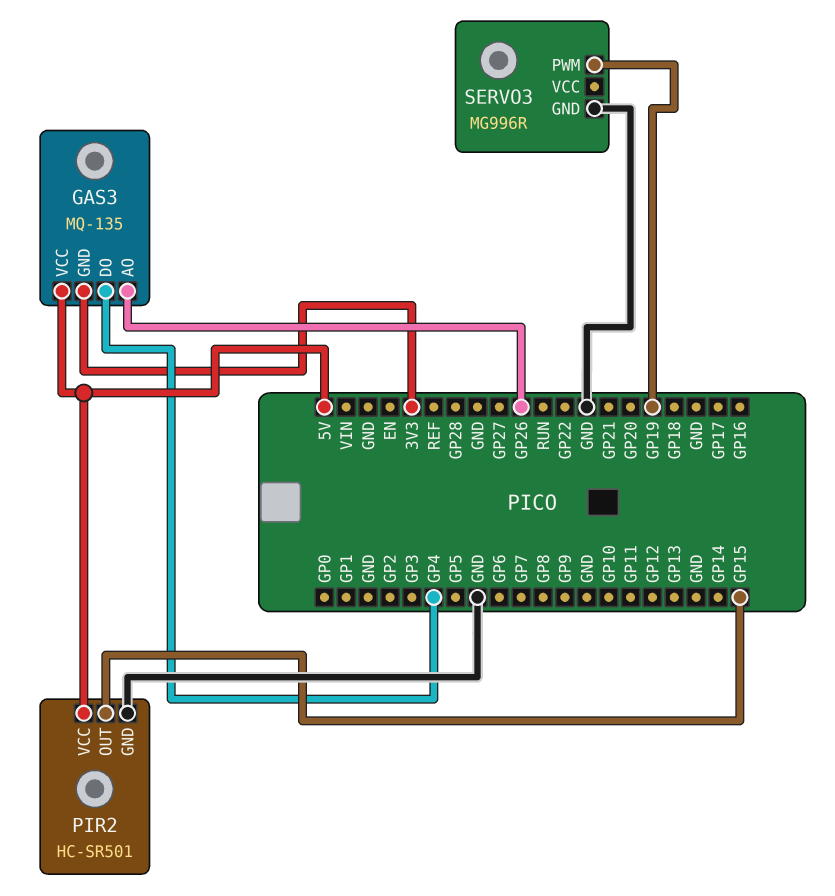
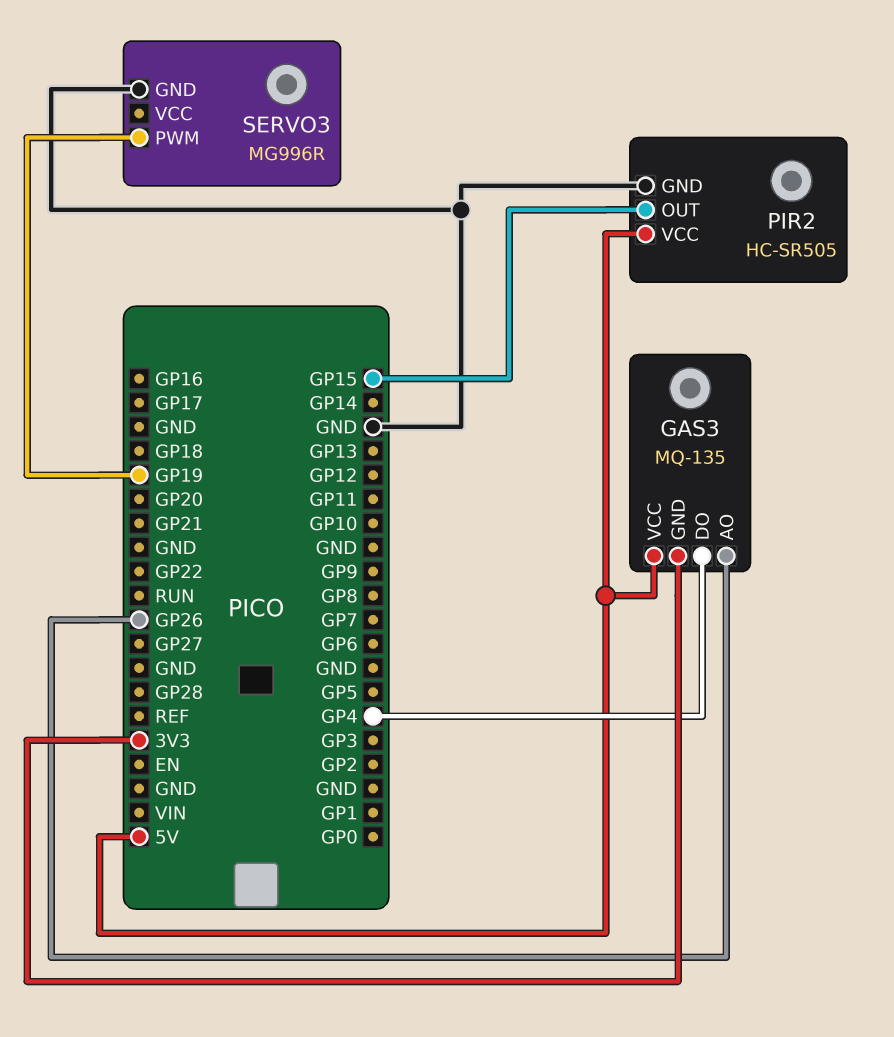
PIR2: HC-SR501 -> HC-SR505

